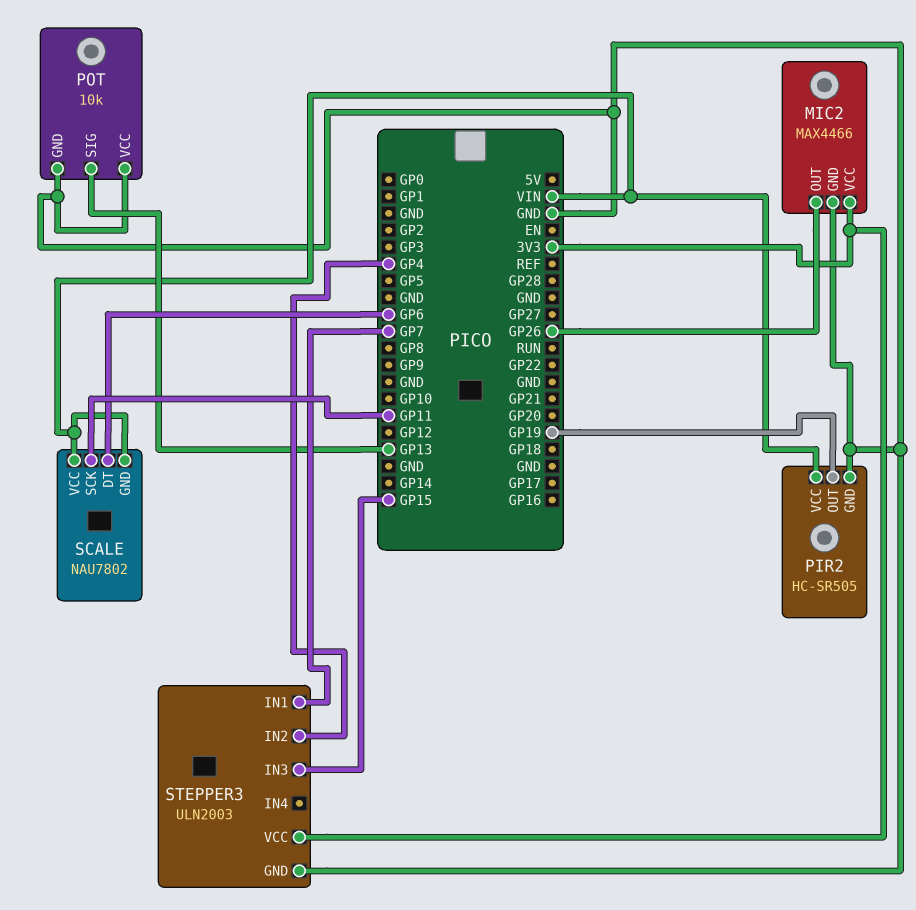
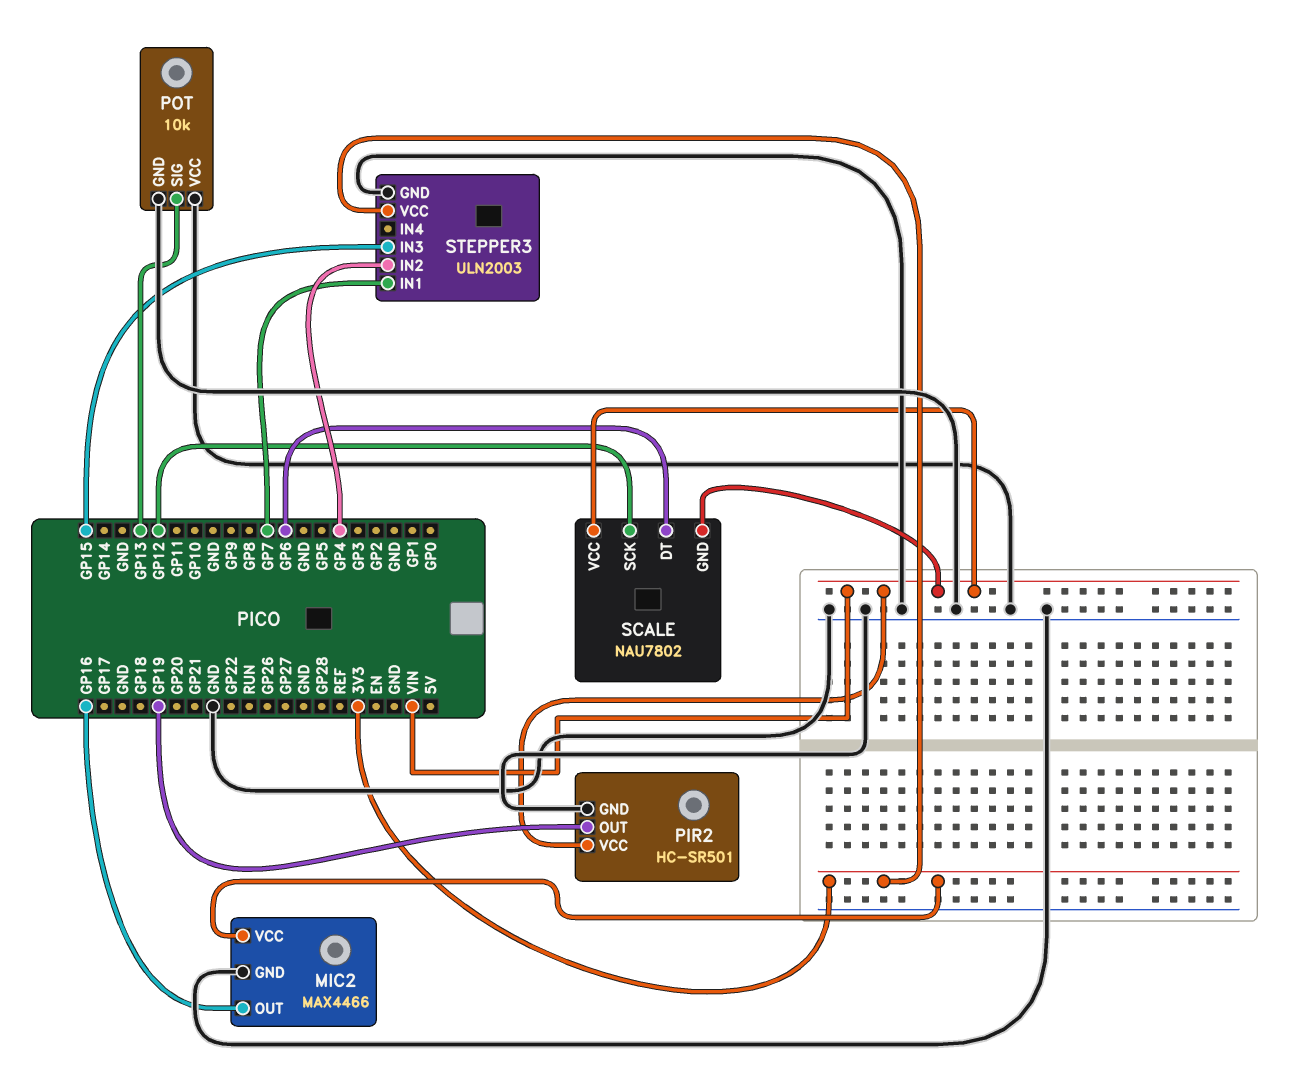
MIC2 pin OUT: GP26 -> GP16
PIR2: HC-SR505 -> HC-SR501
SCALE pin SCK: GP11 -> GP12

